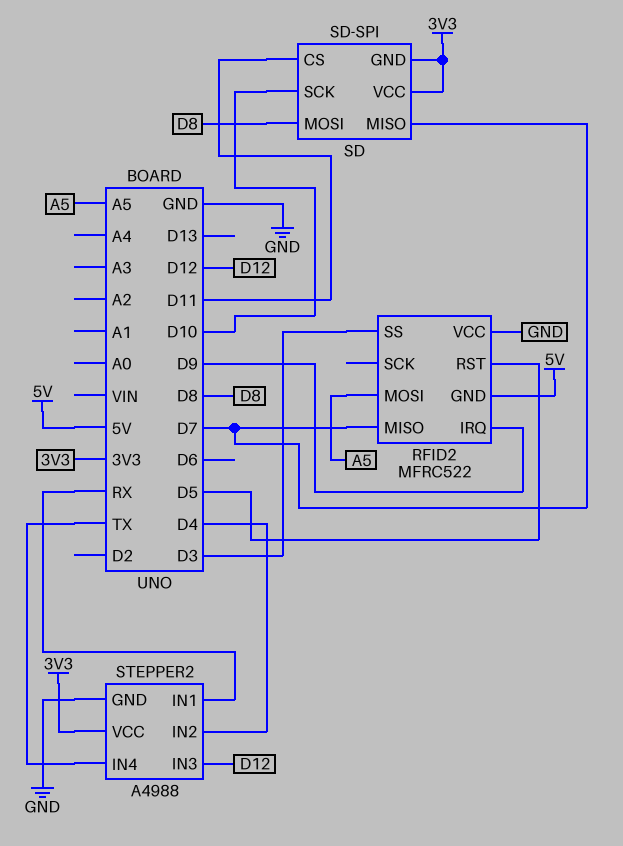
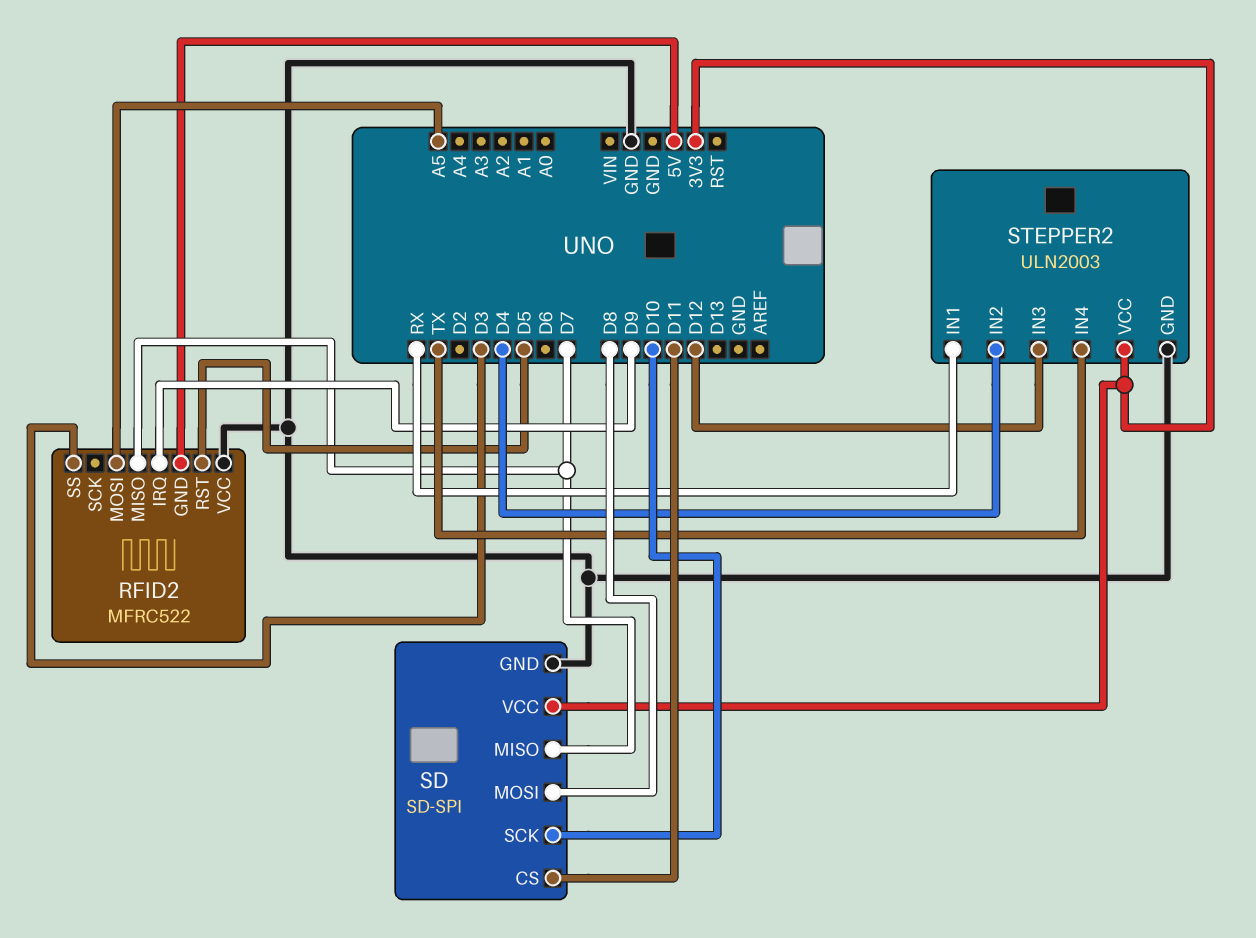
SD pin GND: 3V3 -> GND
STEPPER2: A4988 -> ULN2003

